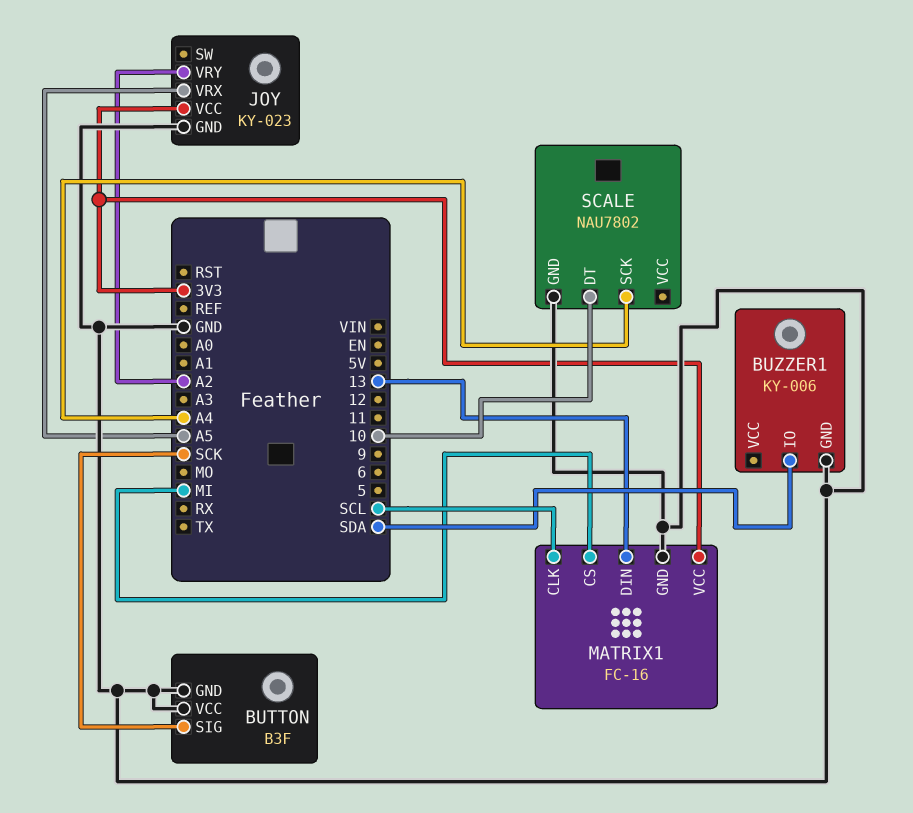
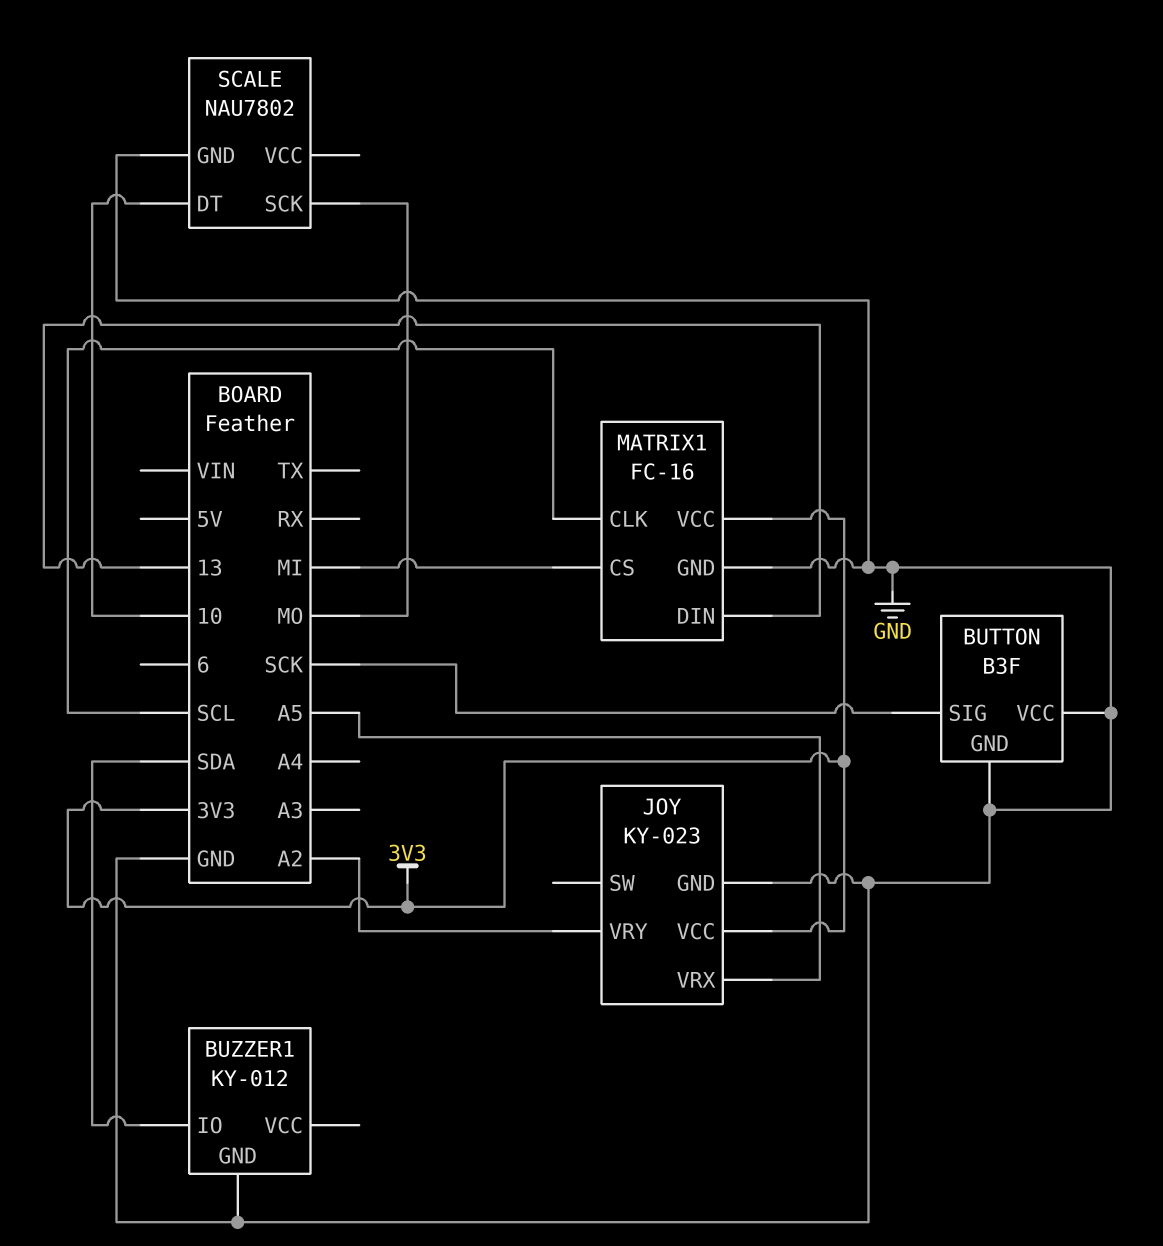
BUZZER1: KY-006 -> KY-012
SCALE pin SCK: A4 -> MO

